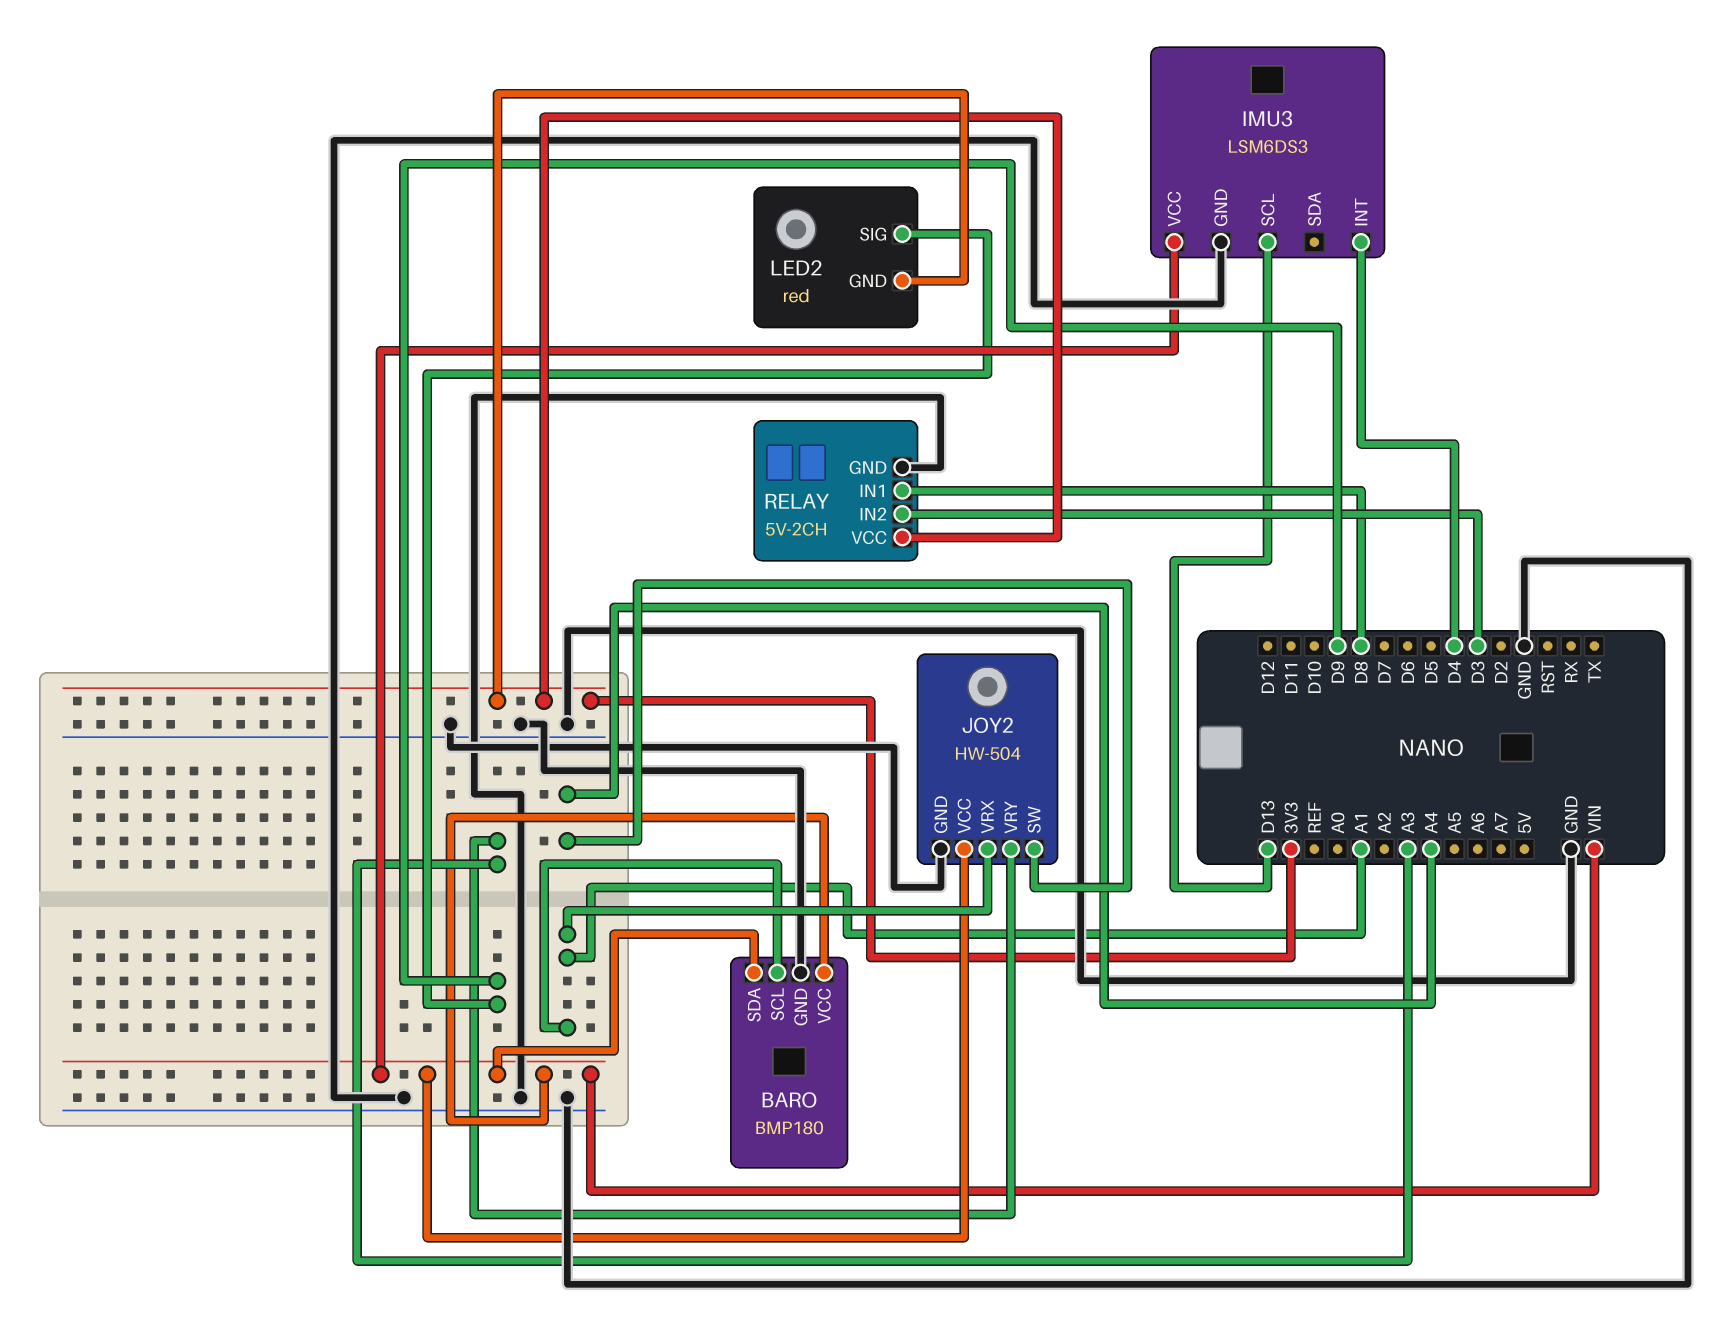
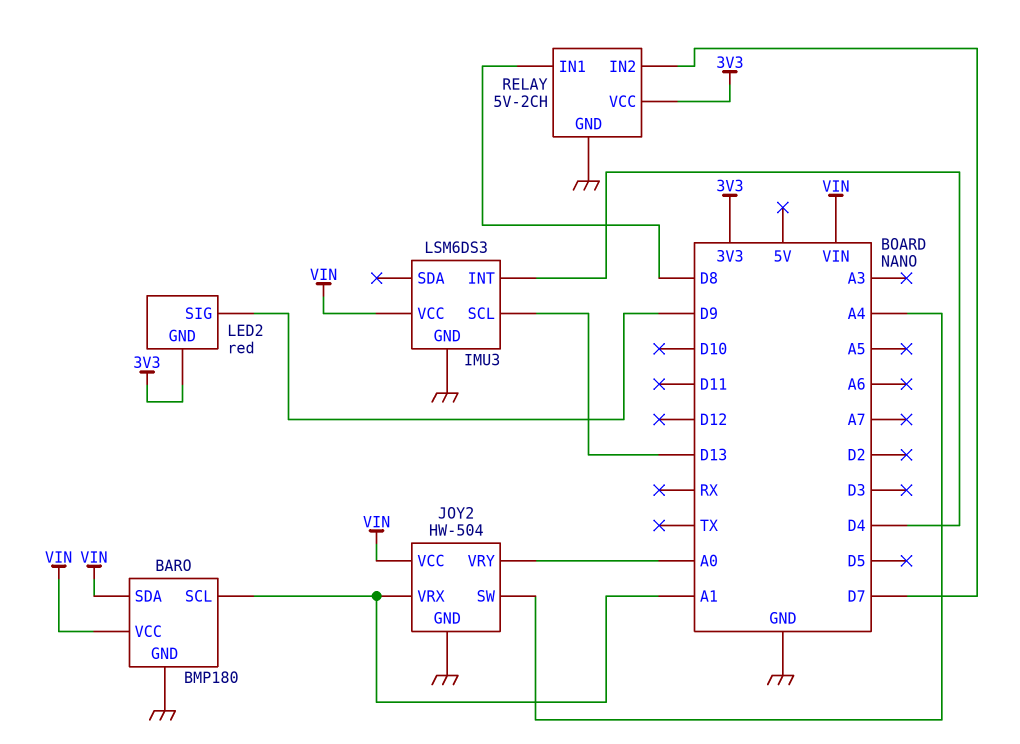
JOY2 pin VRY: A3 -> A0
RELAY pin IN2: D3 -> D7

